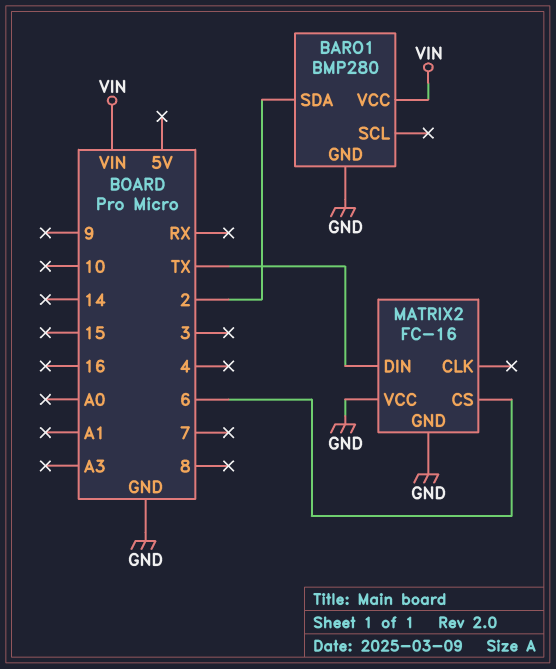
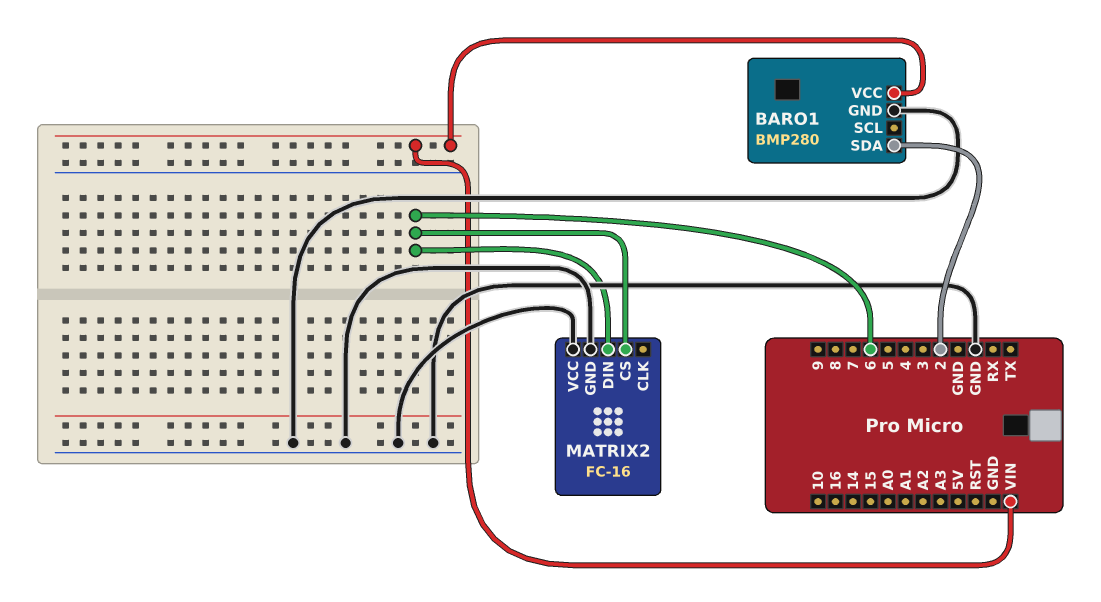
MATRIX2 pin DIN: TX -> 6

